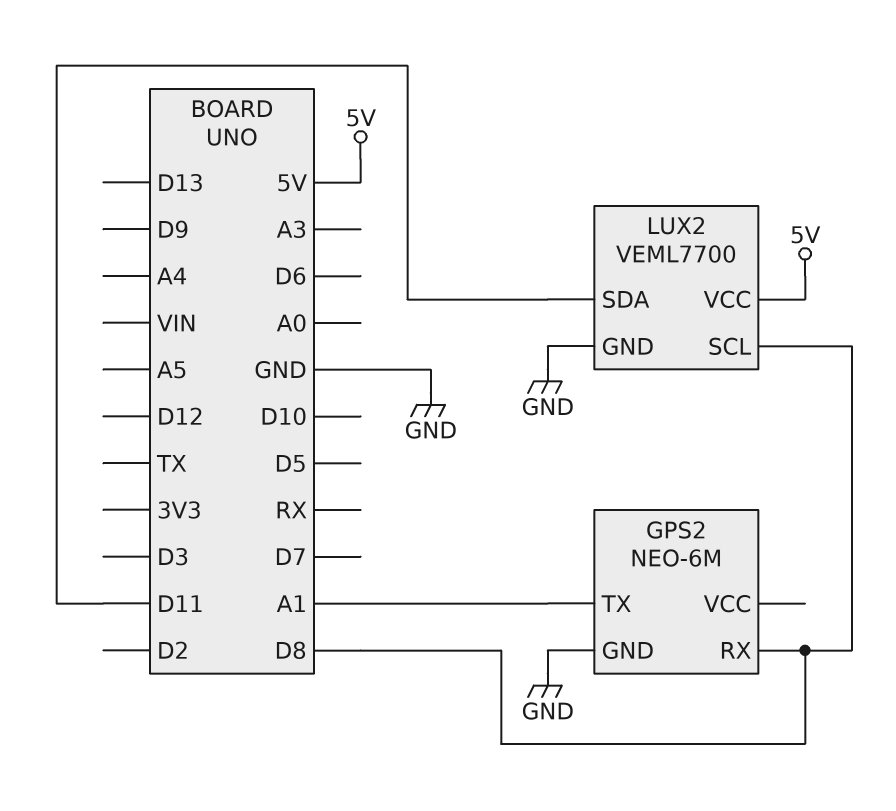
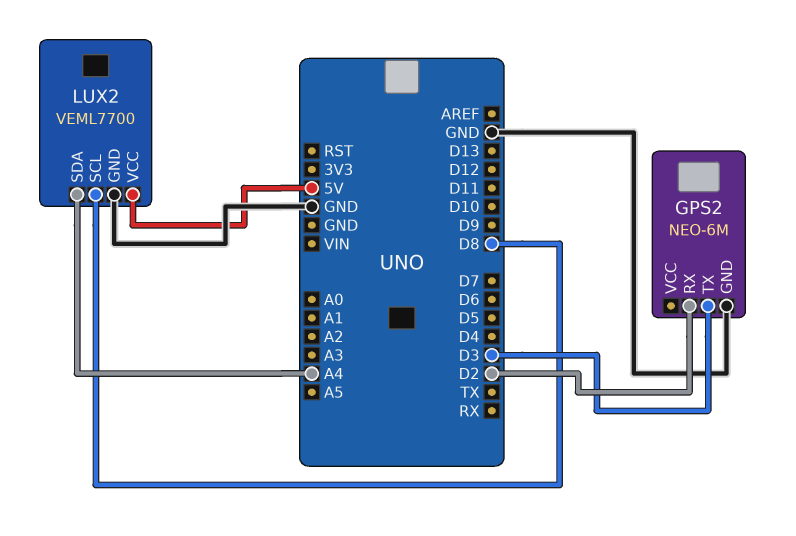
GPS2 pin RX: D8 -> D2
GPS2 pin TX: A1 -> D3
LUX2 pin SDA: D11 -> A4

